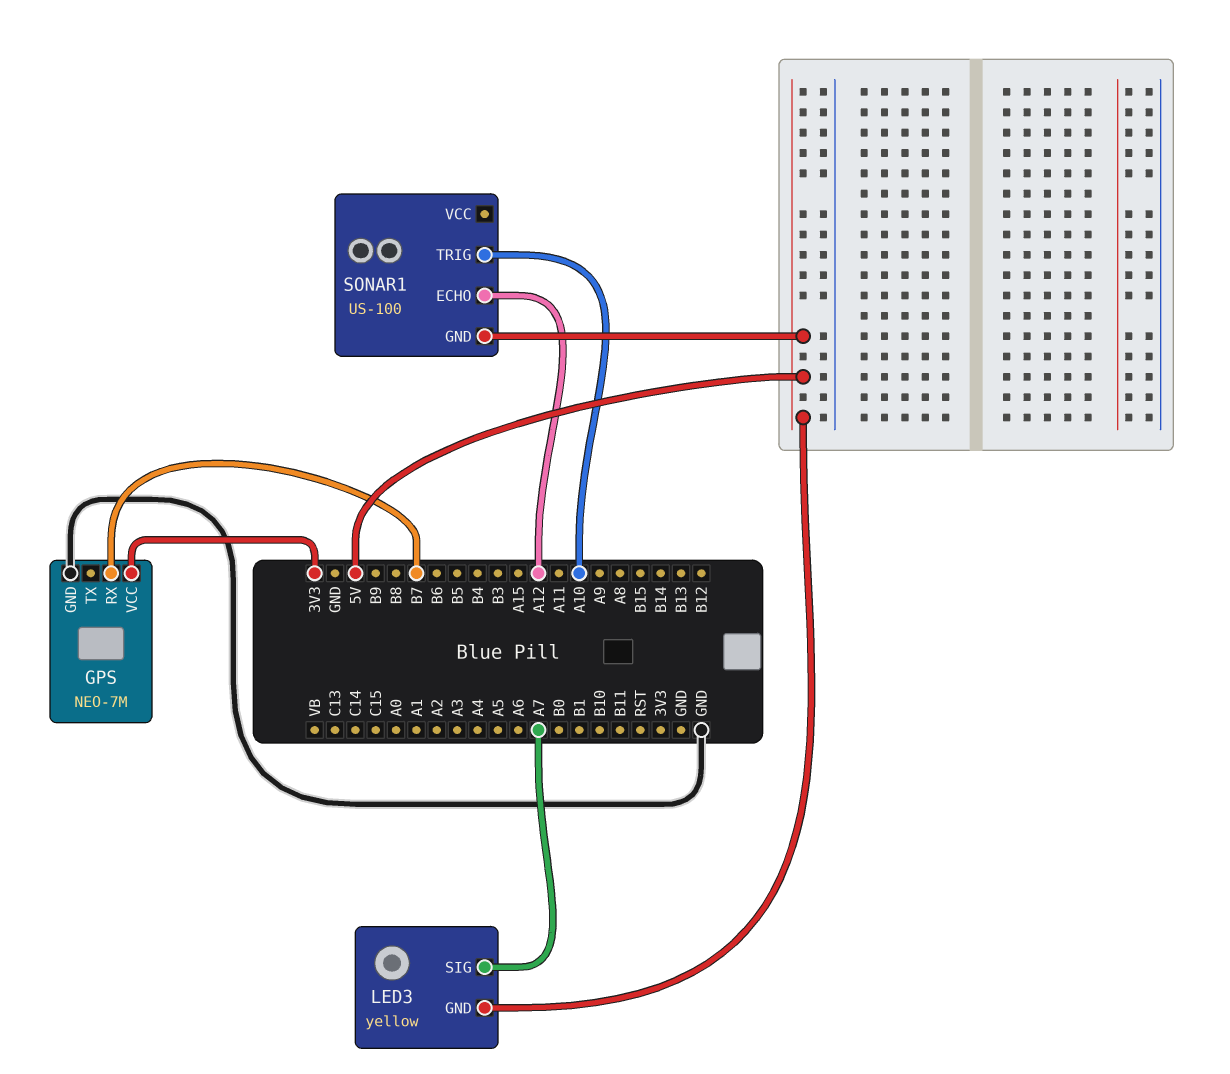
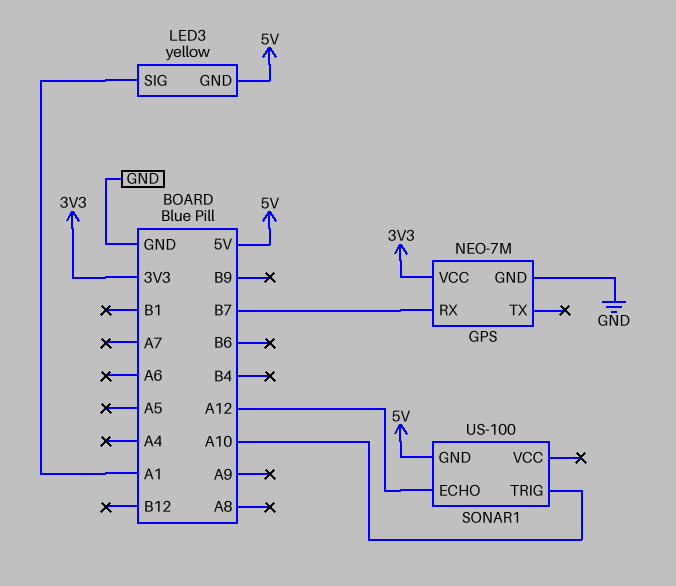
LED3 pin SIG: A7 -> A1

